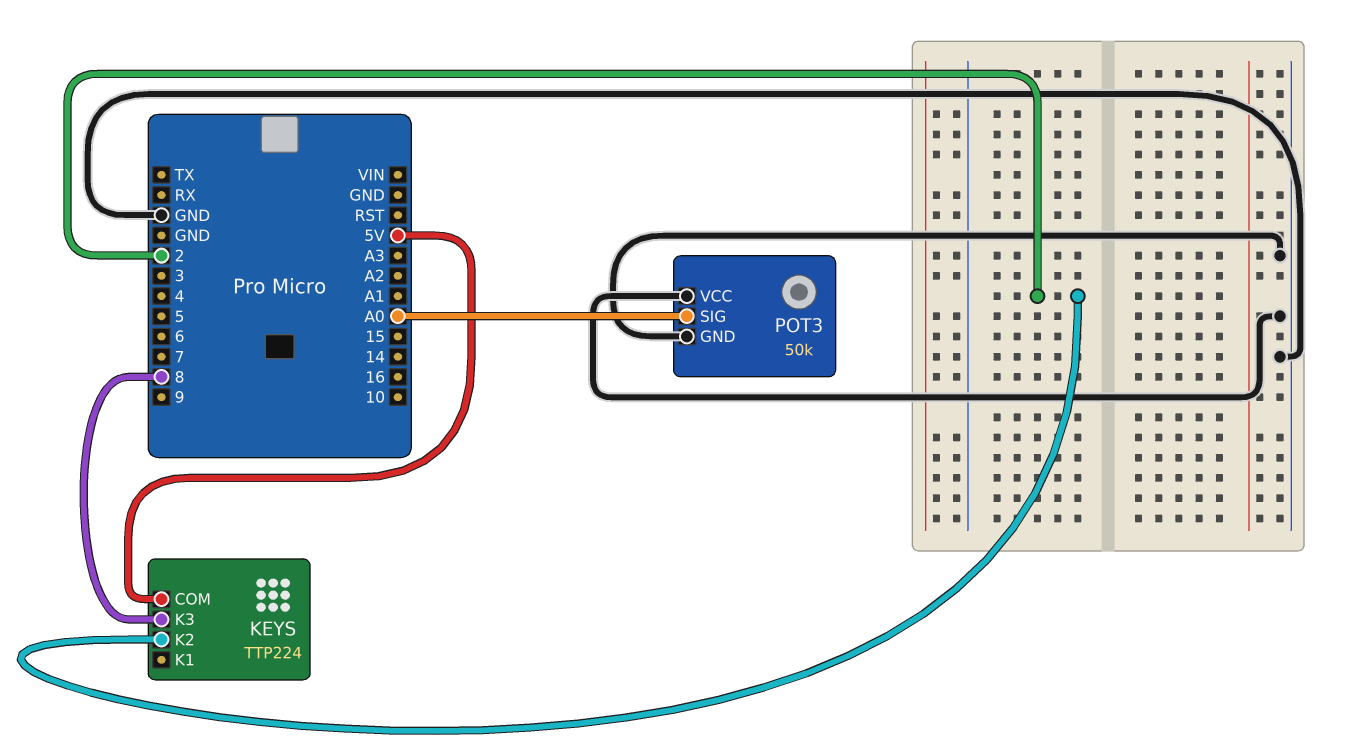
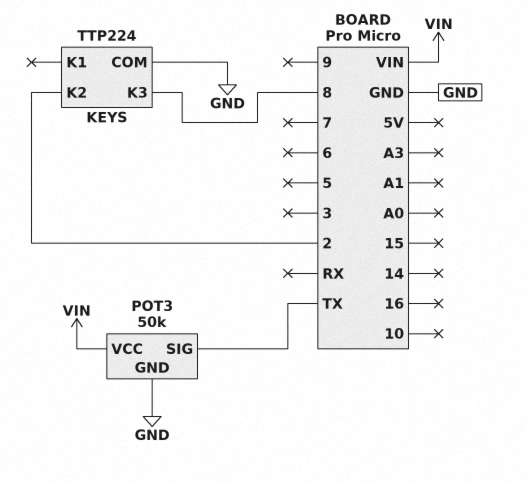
KEYS pin COM: 5V -> GND
POT3 pin SIG: A0 -> TX
POT3 pin VCC: GND -> VIN

